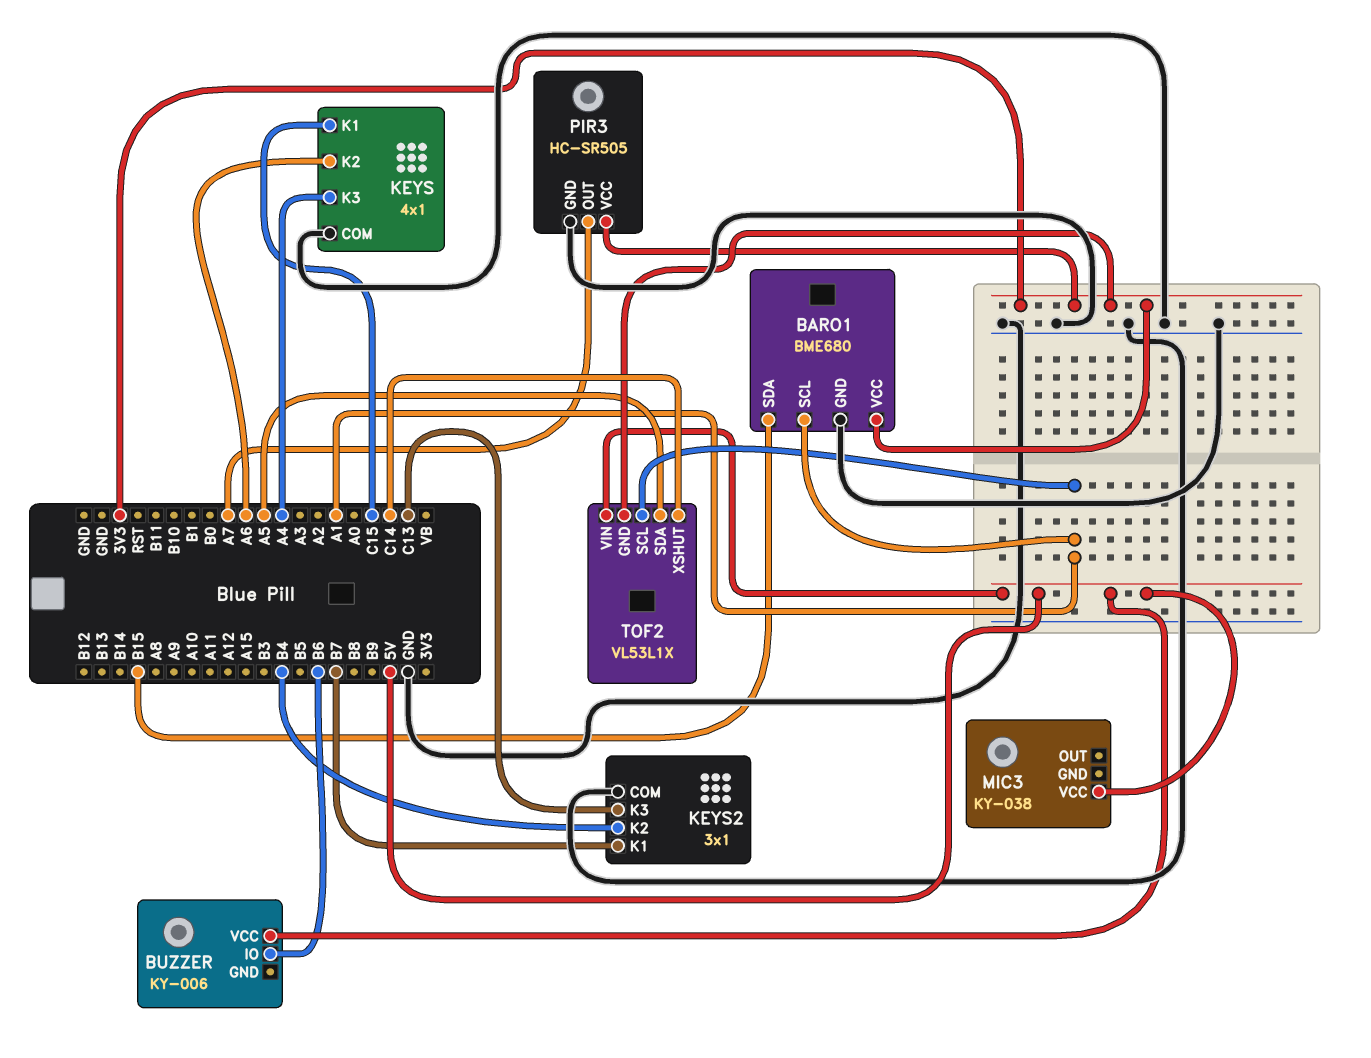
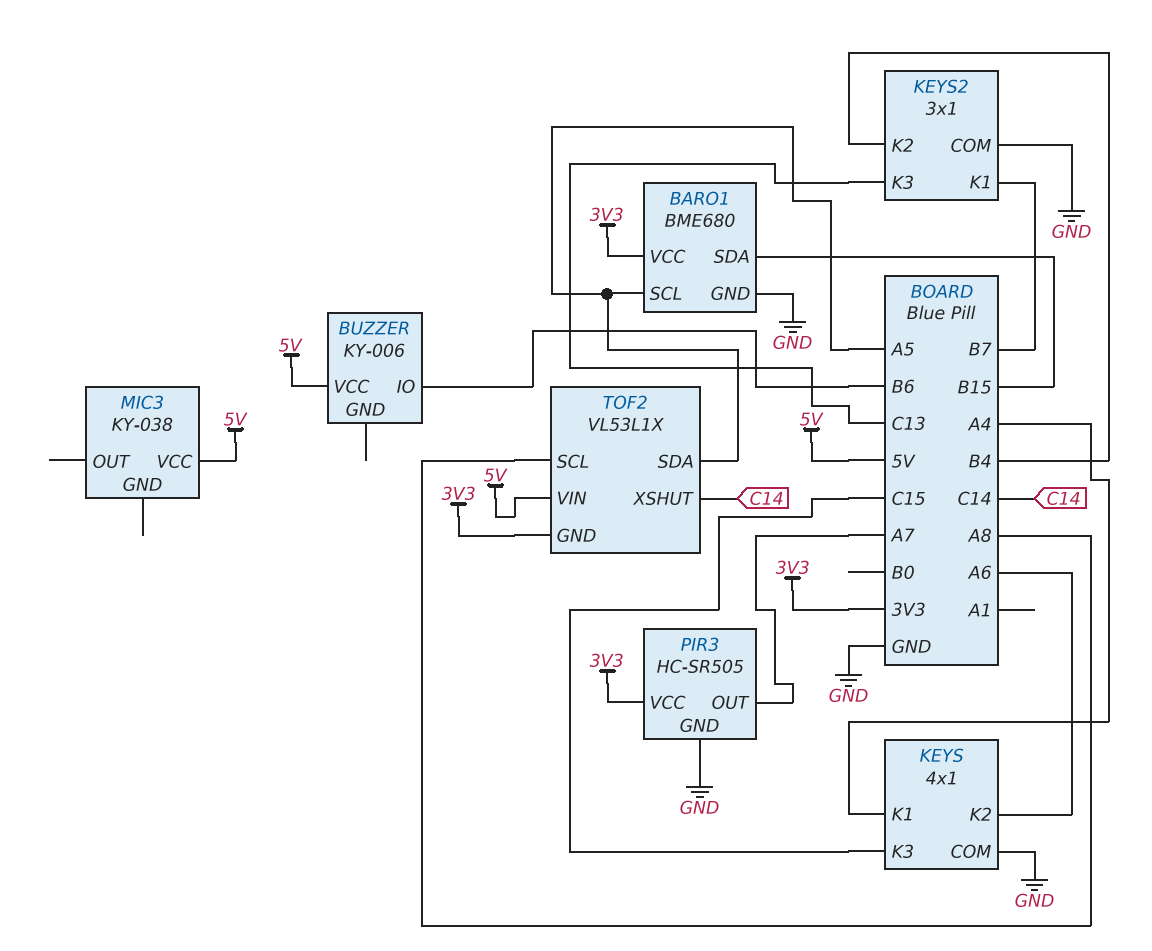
BARO1 pin SCL: A1 -> A5
KEYS pin K1: C15 -> A4
KEYS pin K3: A4 -> C15
TOF2 pin SCL: A1 -> A8

